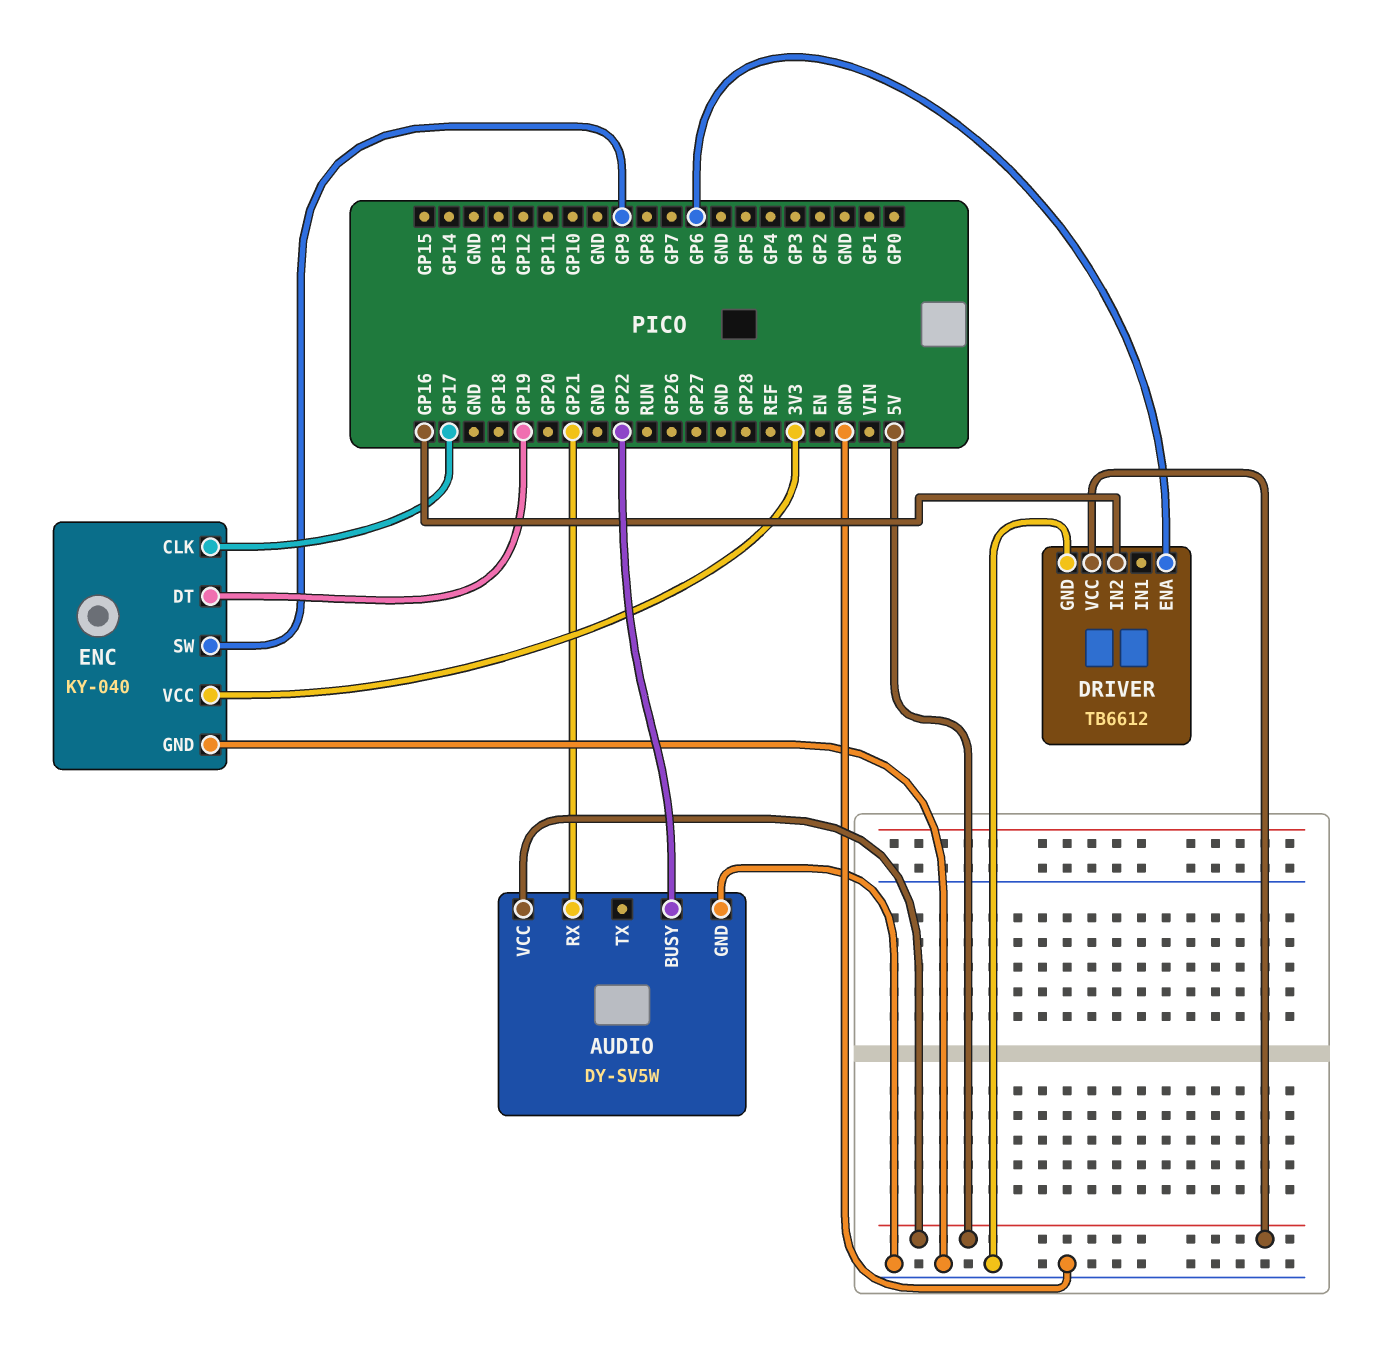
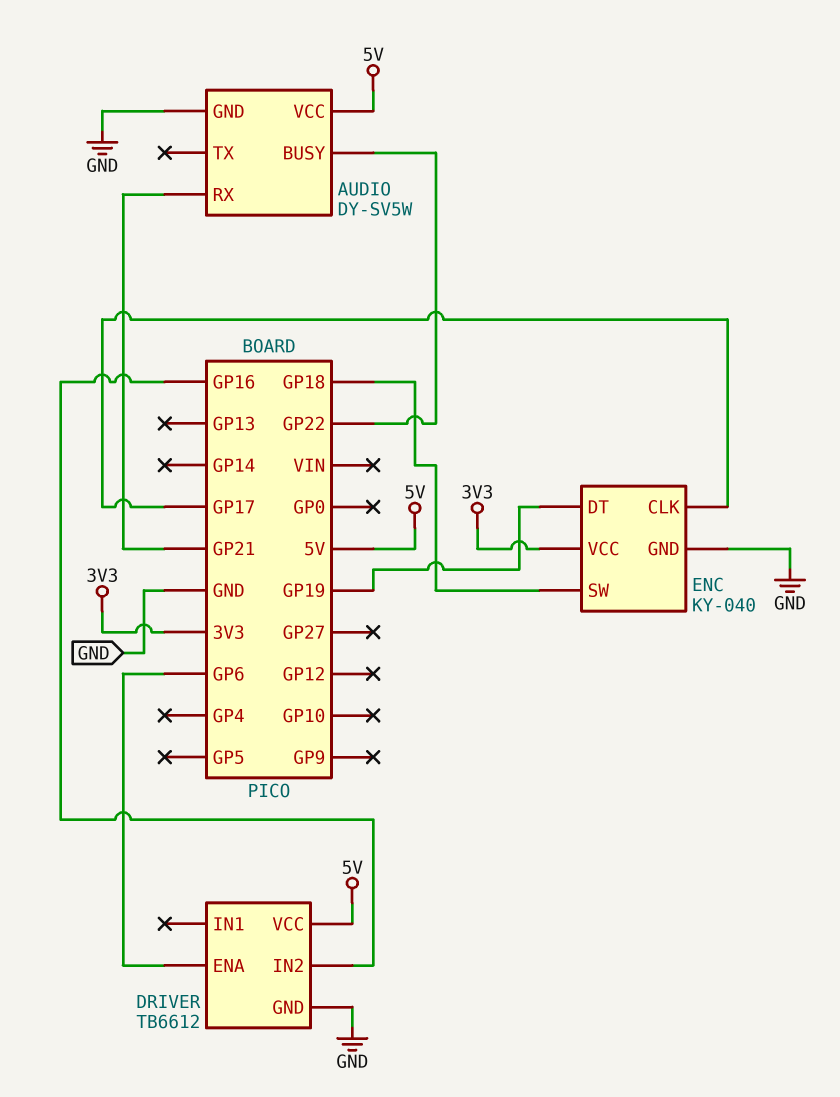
ENC pin SW: GP9 -> GP18

